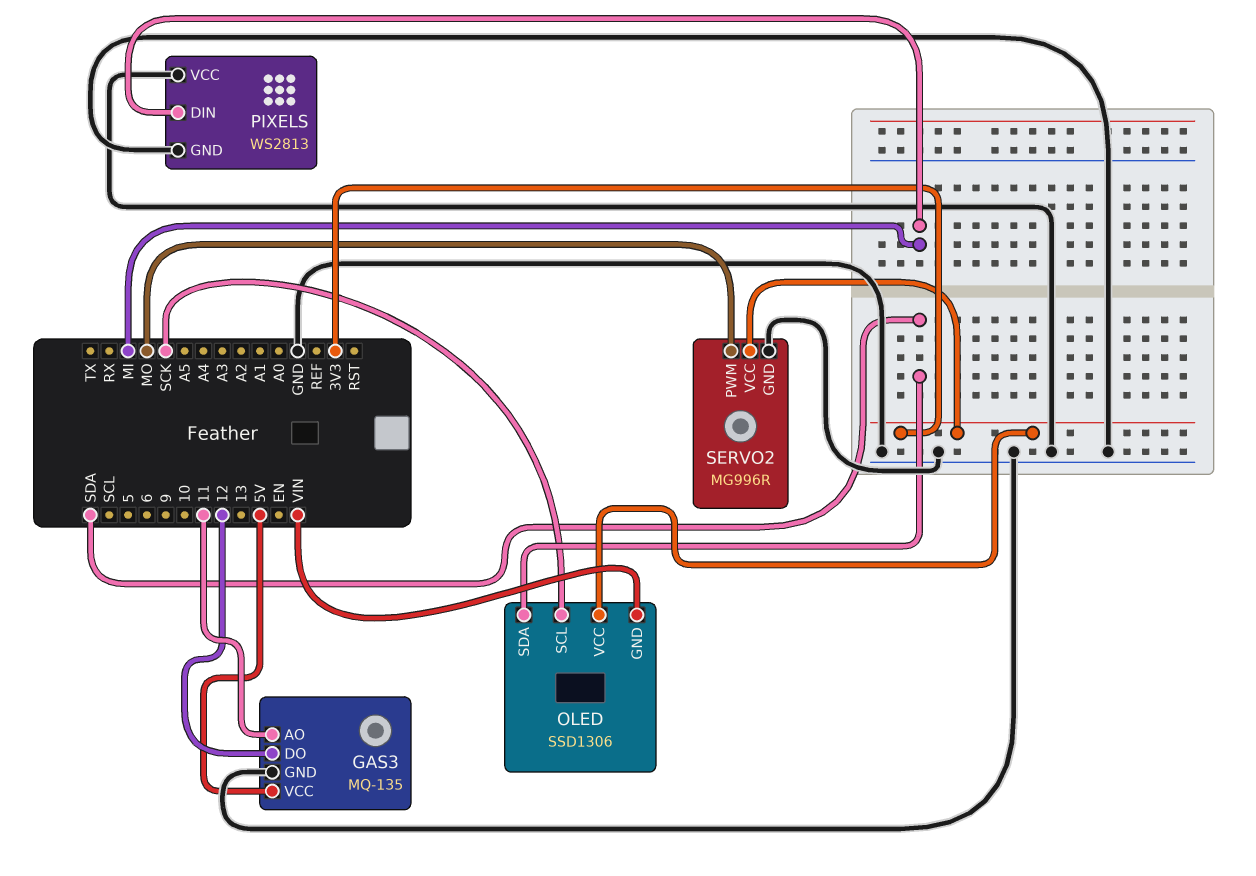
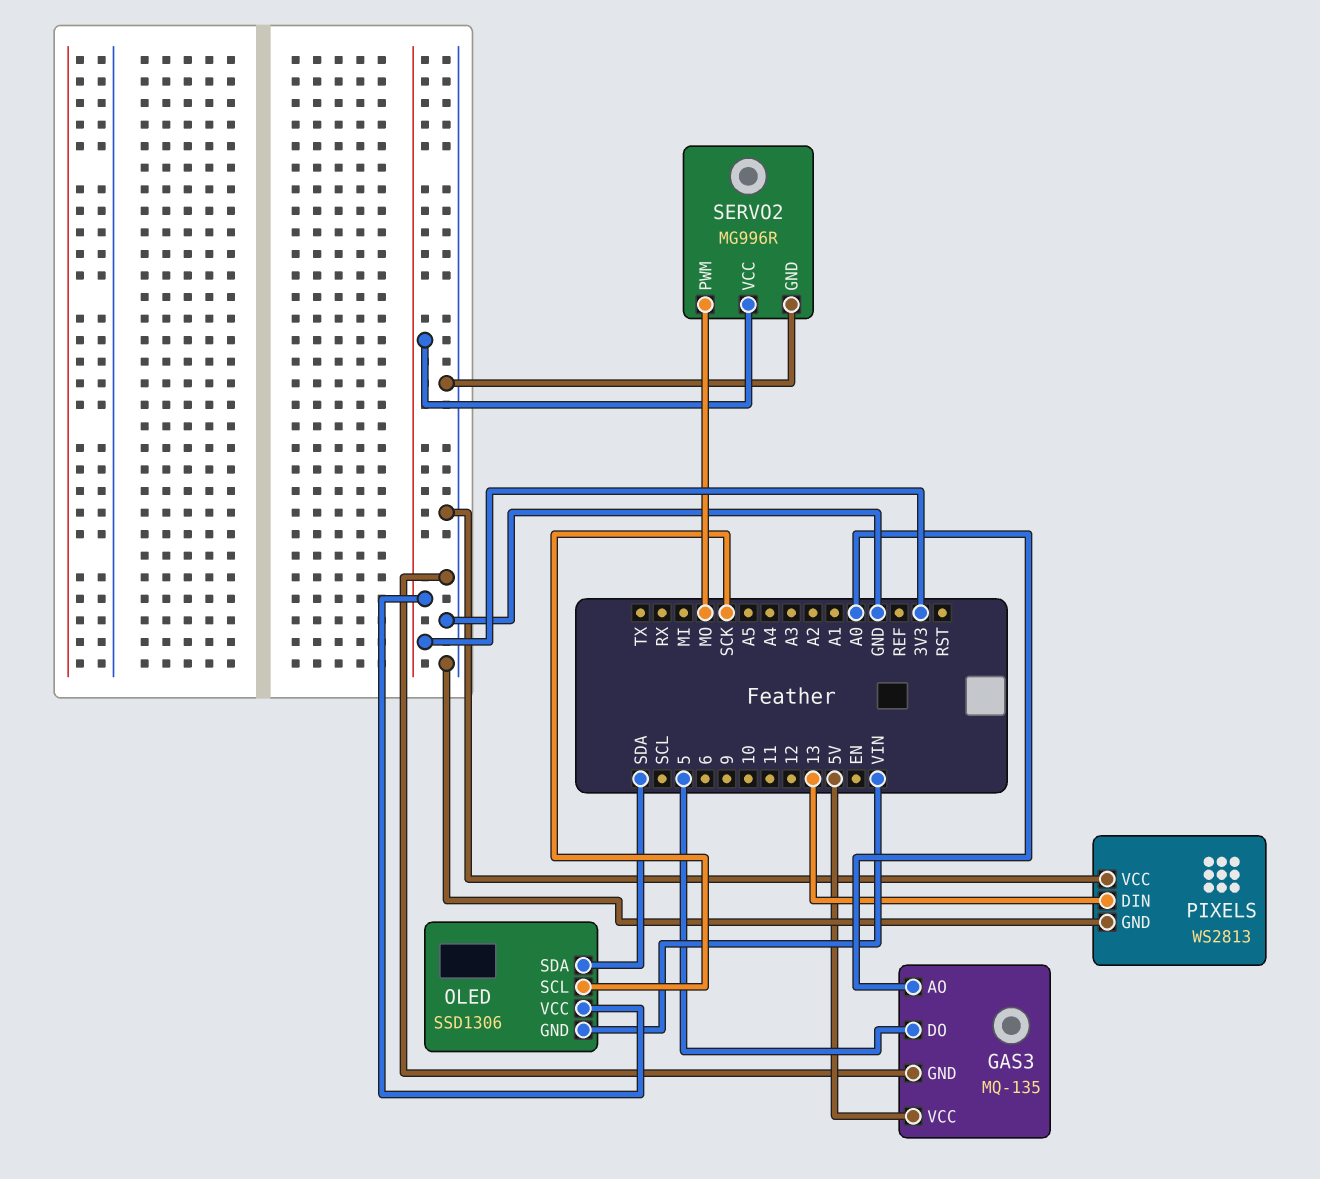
GAS3 pin AO: 11 -> A0
GAS3 pin DO: 12 -> 5
PIXELS pin DIN: MI -> 13

